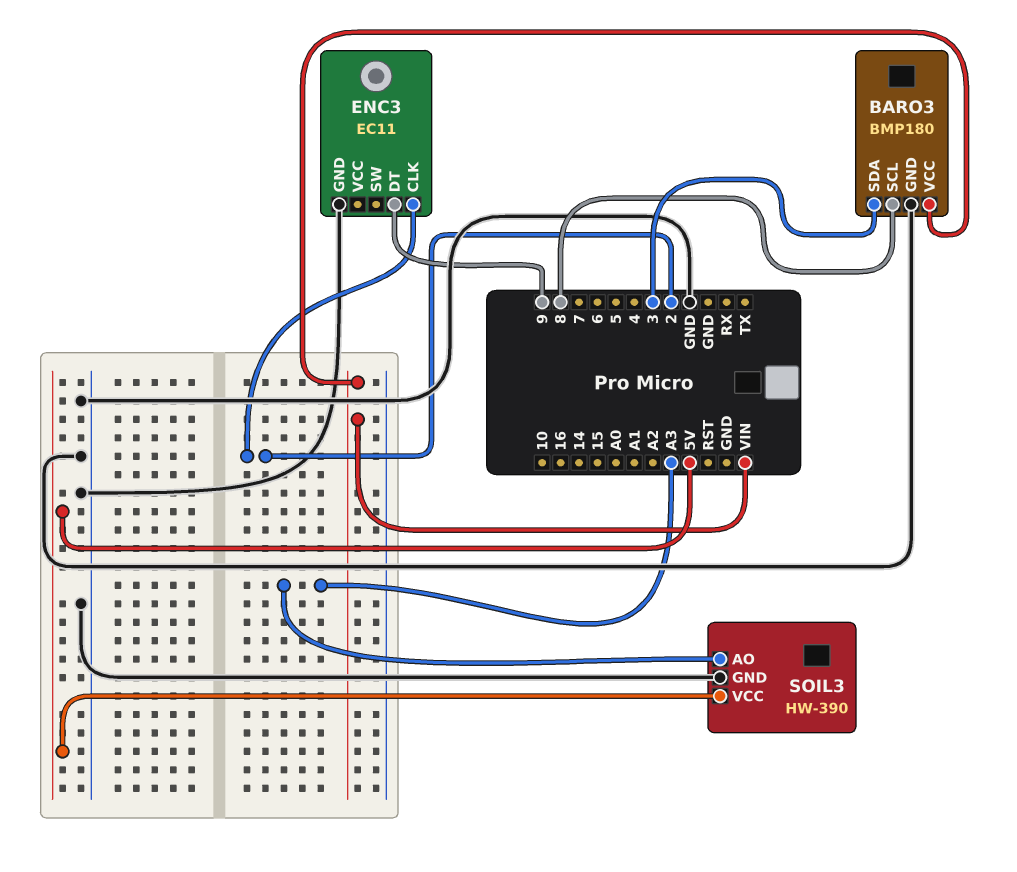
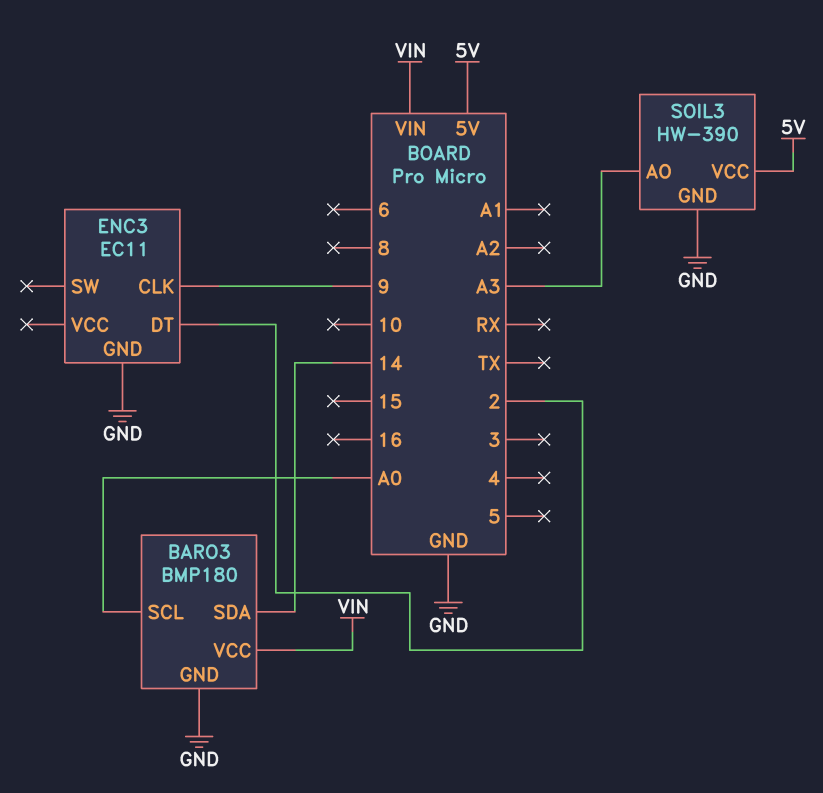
BARO3 pin SCL: 8 -> A0
BARO3 pin SDA: 3 -> 14
ENC3 pin CLK: 2 -> 9
ENC3 pin DT: 9 -> 2

